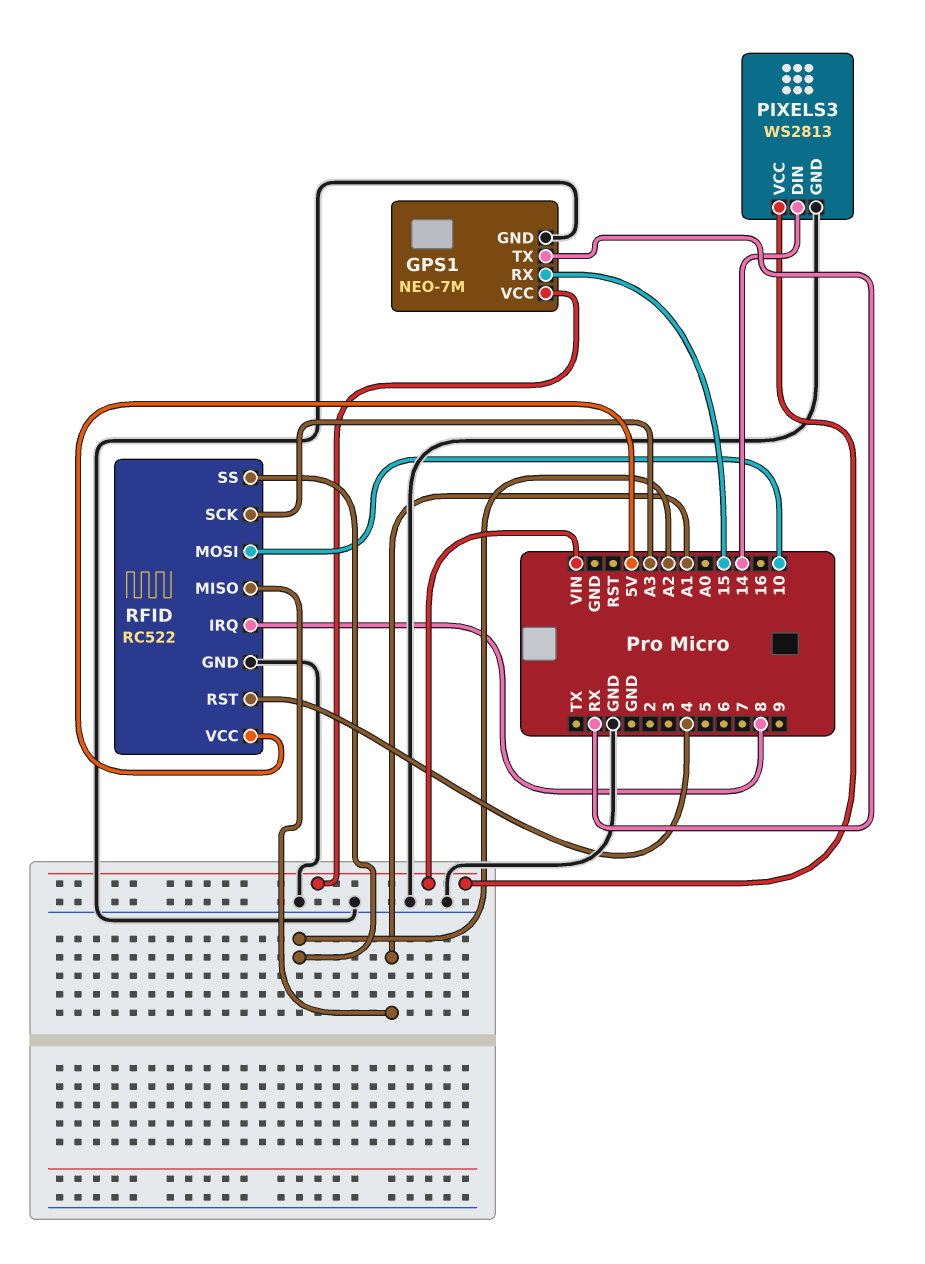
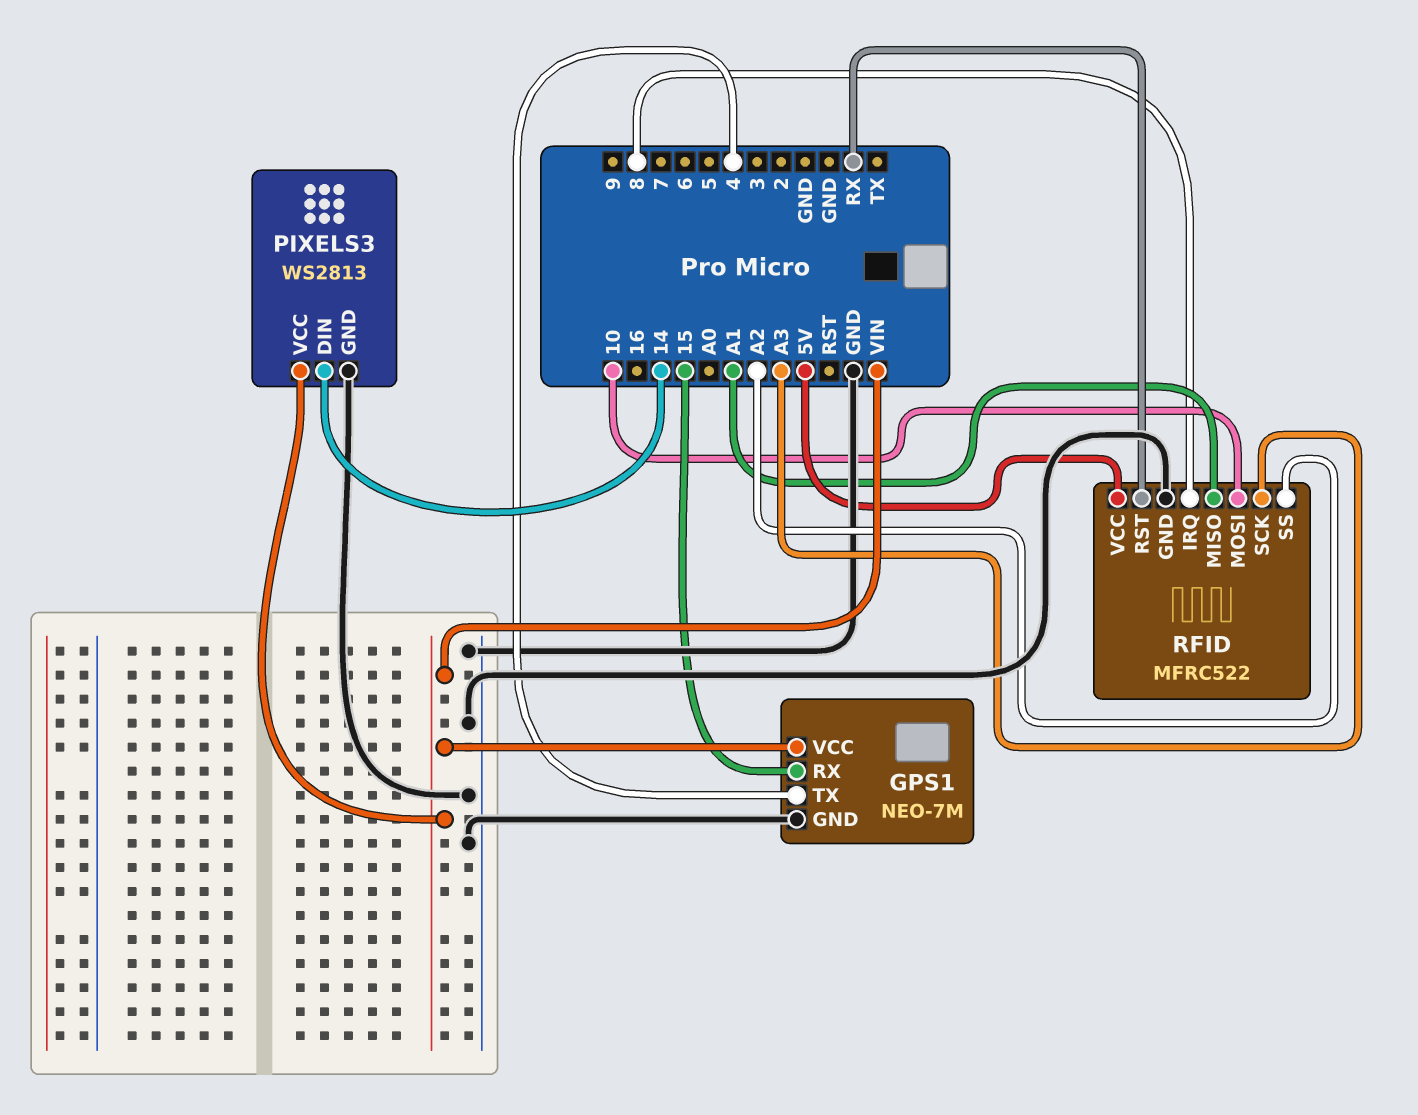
GPS1 pin TX: RX -> 4
RFID: RC522 -> MFRC522
RFID pin RST: 4 -> RX

